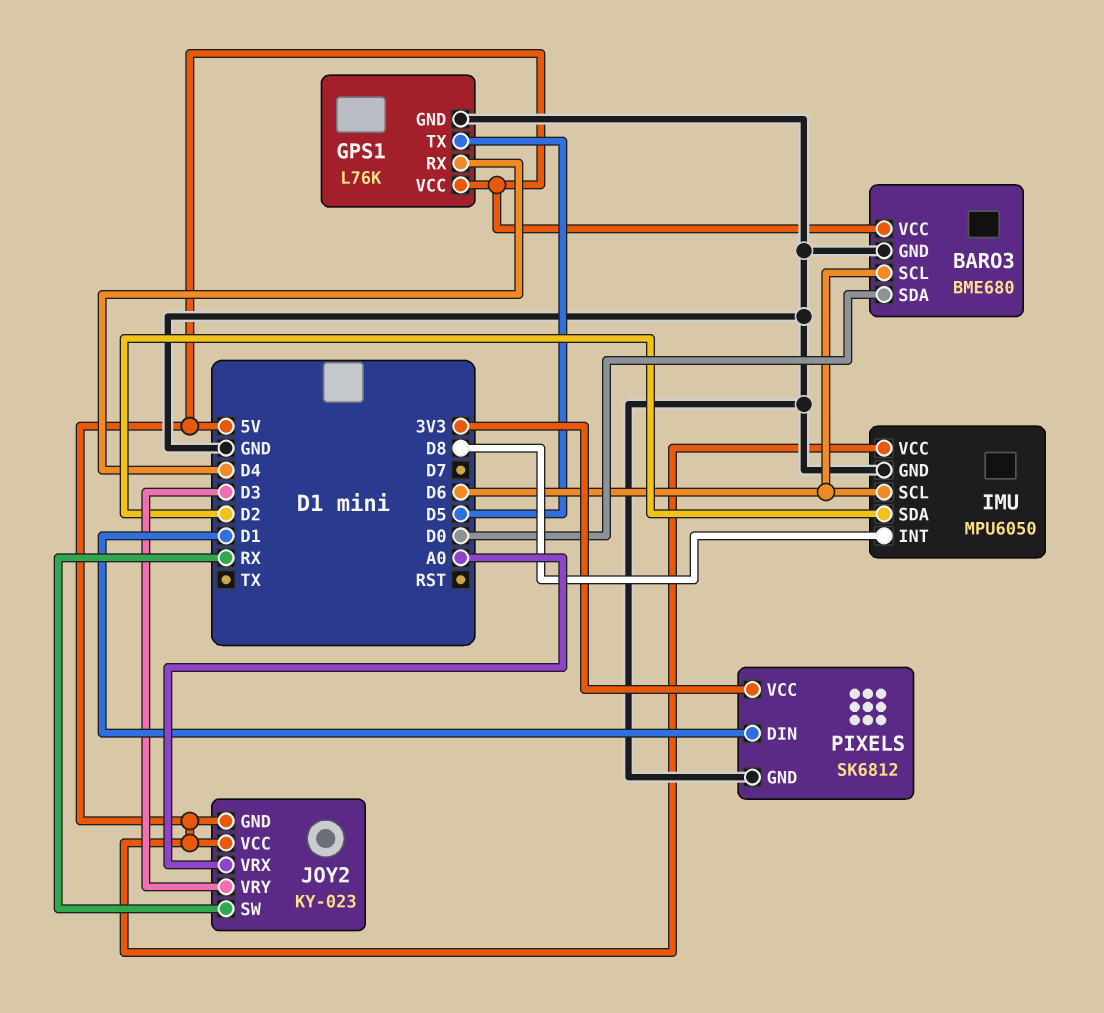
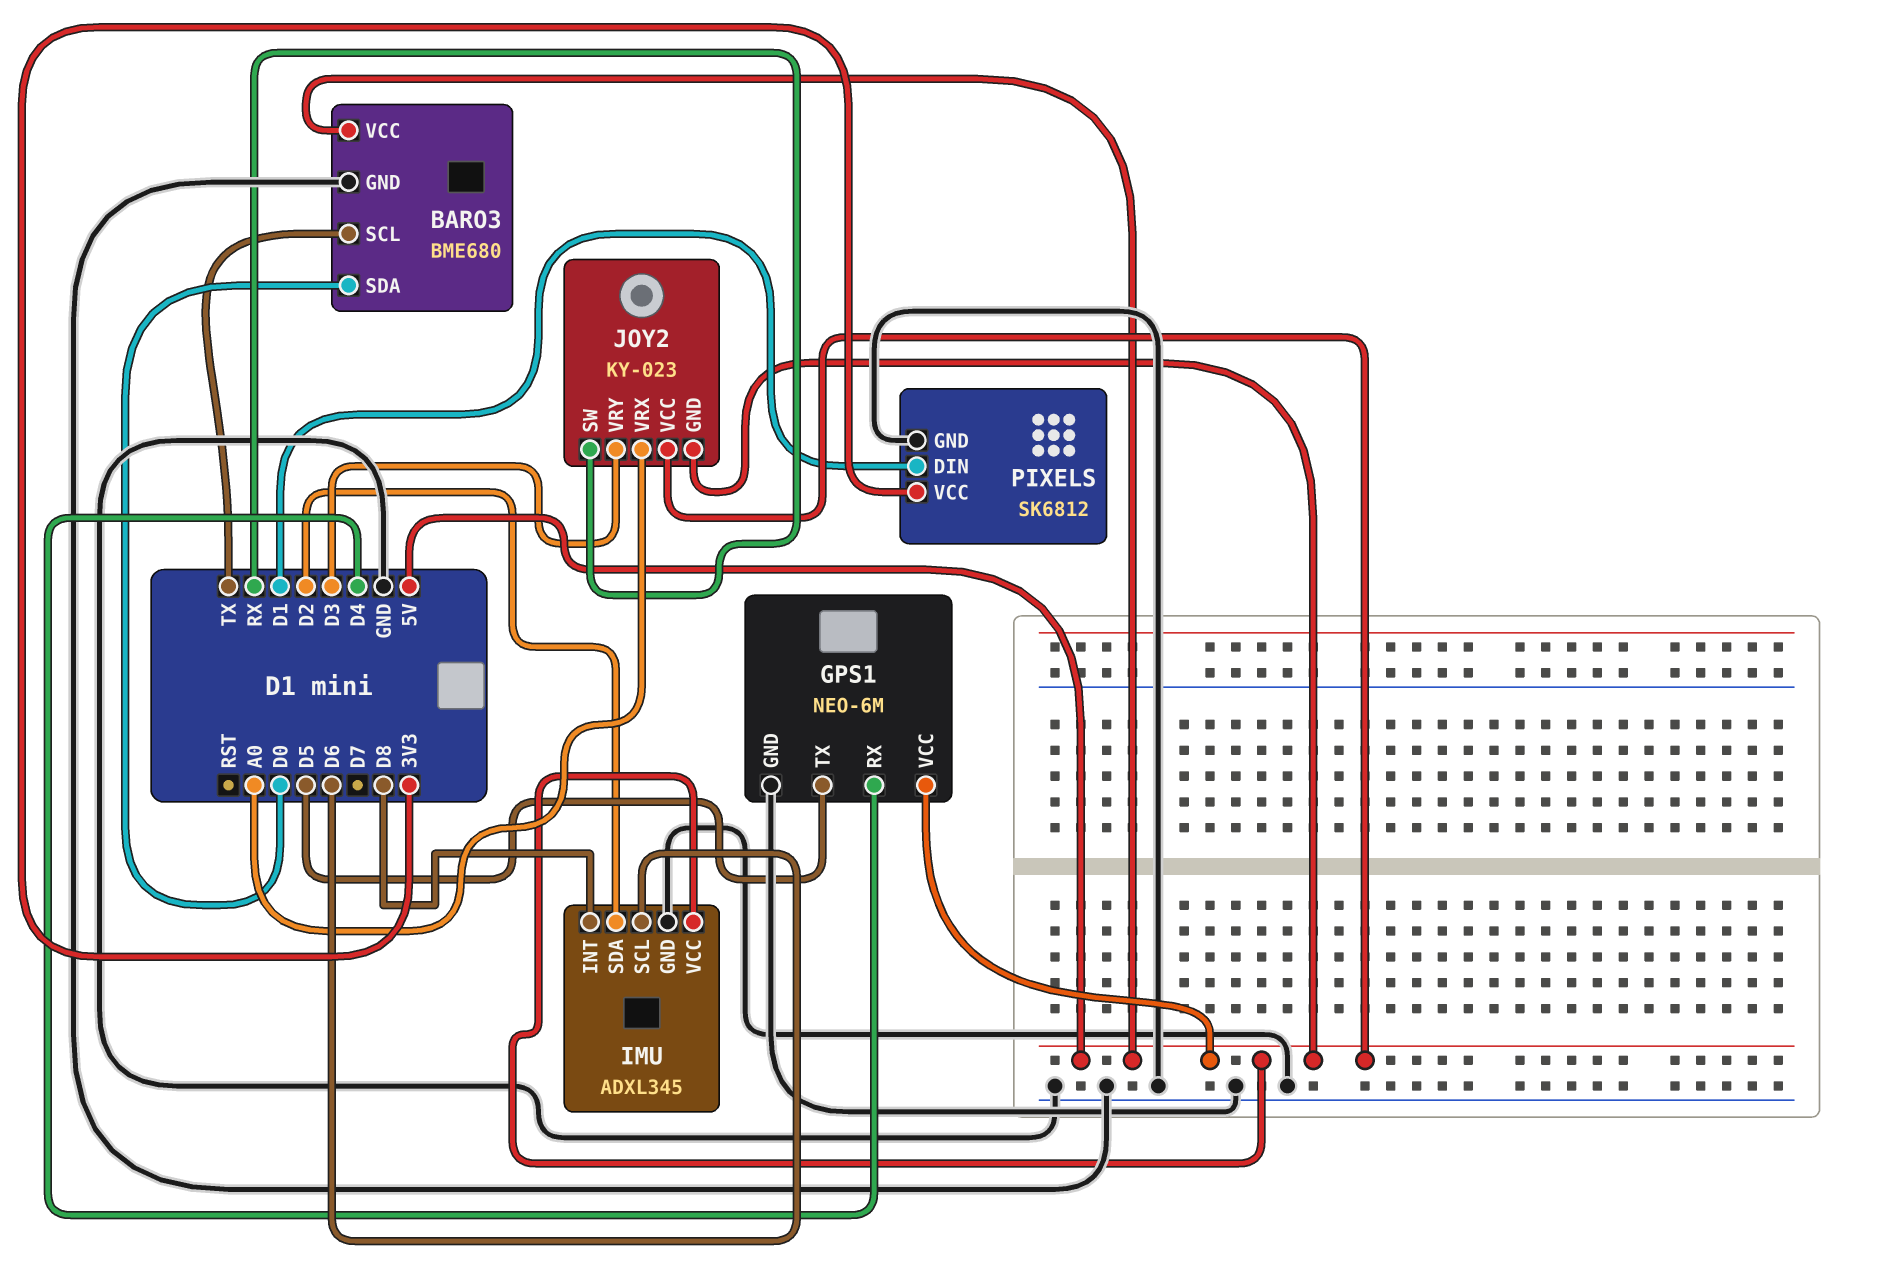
BARO3 pin SCL: D6 -> TX
GPS1: L76K -> NEO-6M
IMU: MPU6050 -> ADXL345

